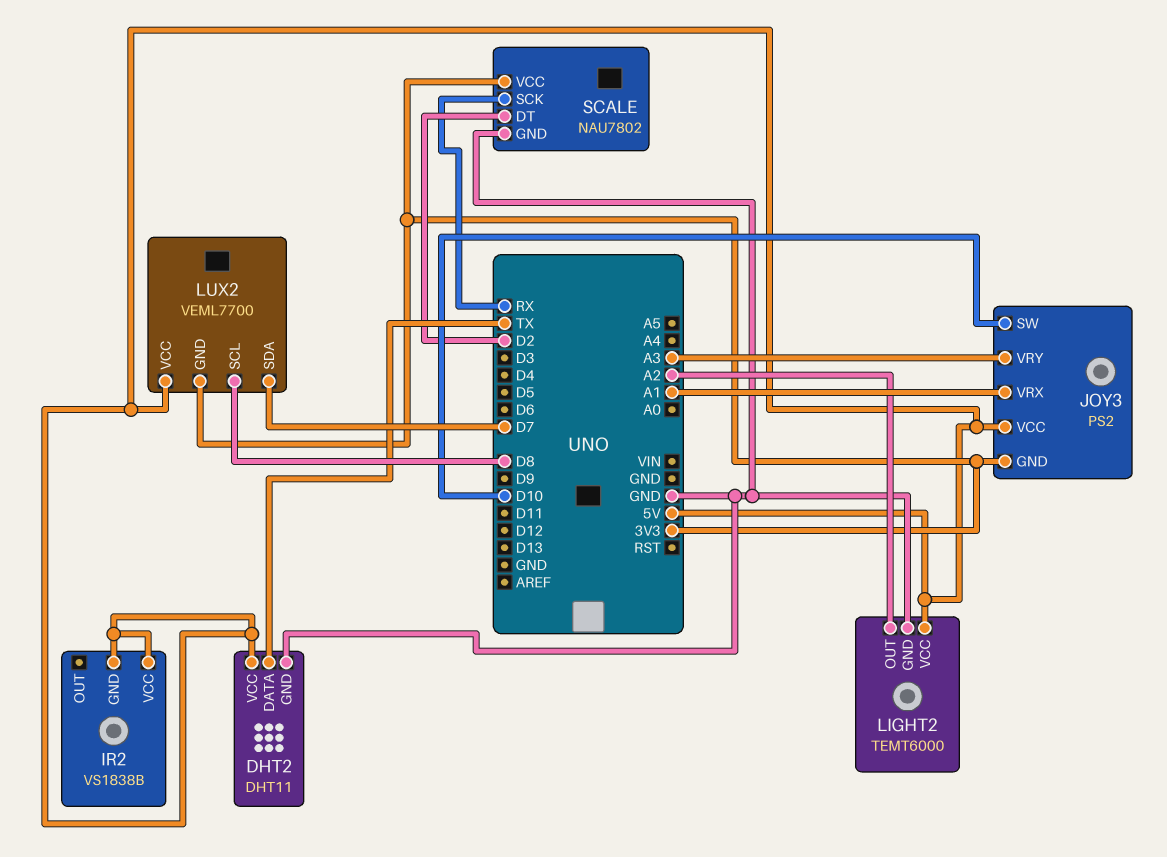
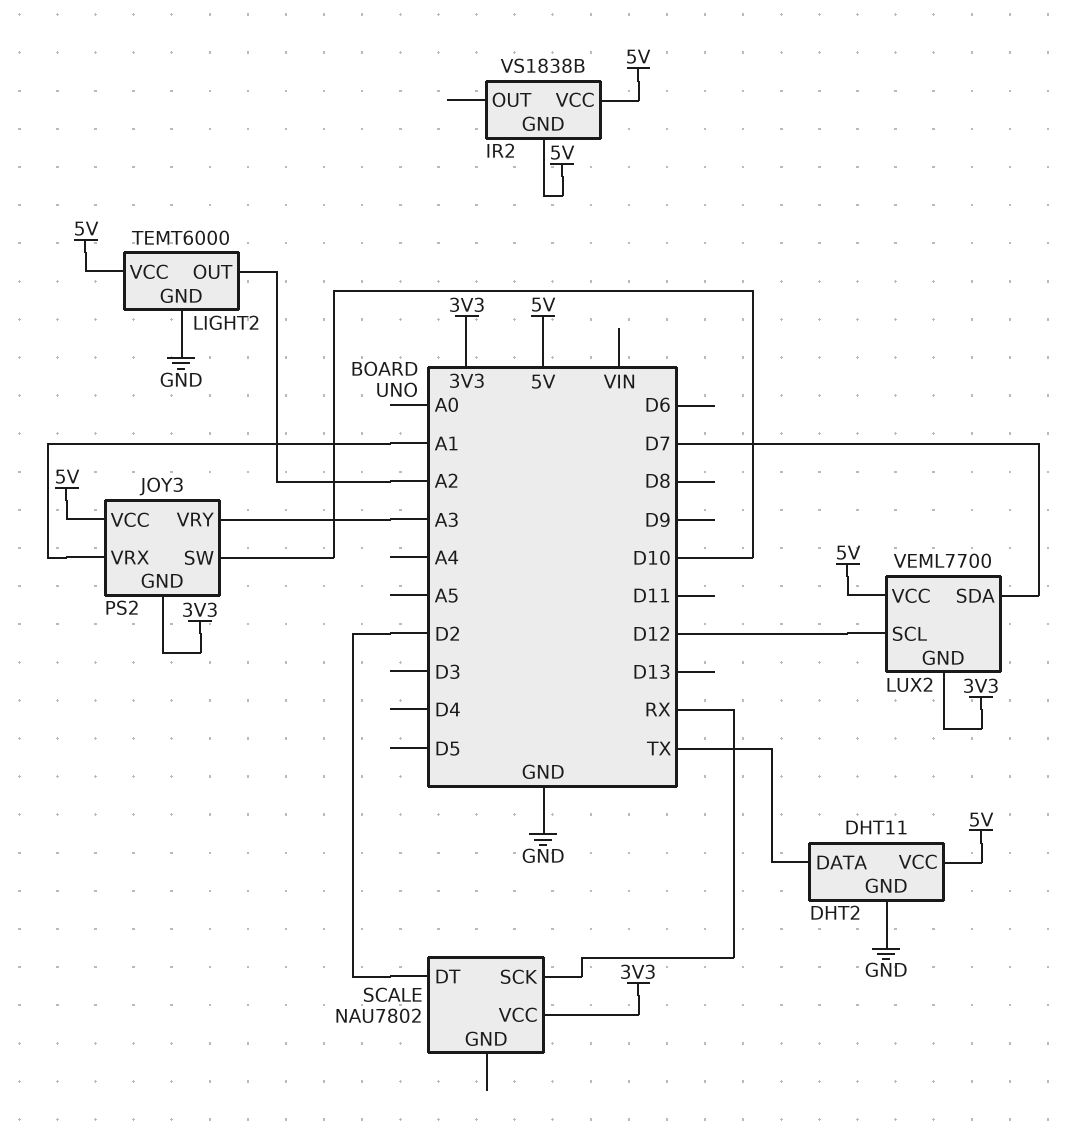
LUX2 pin SCL: D8 -> D12
SCALE pin GND: GND -> none

